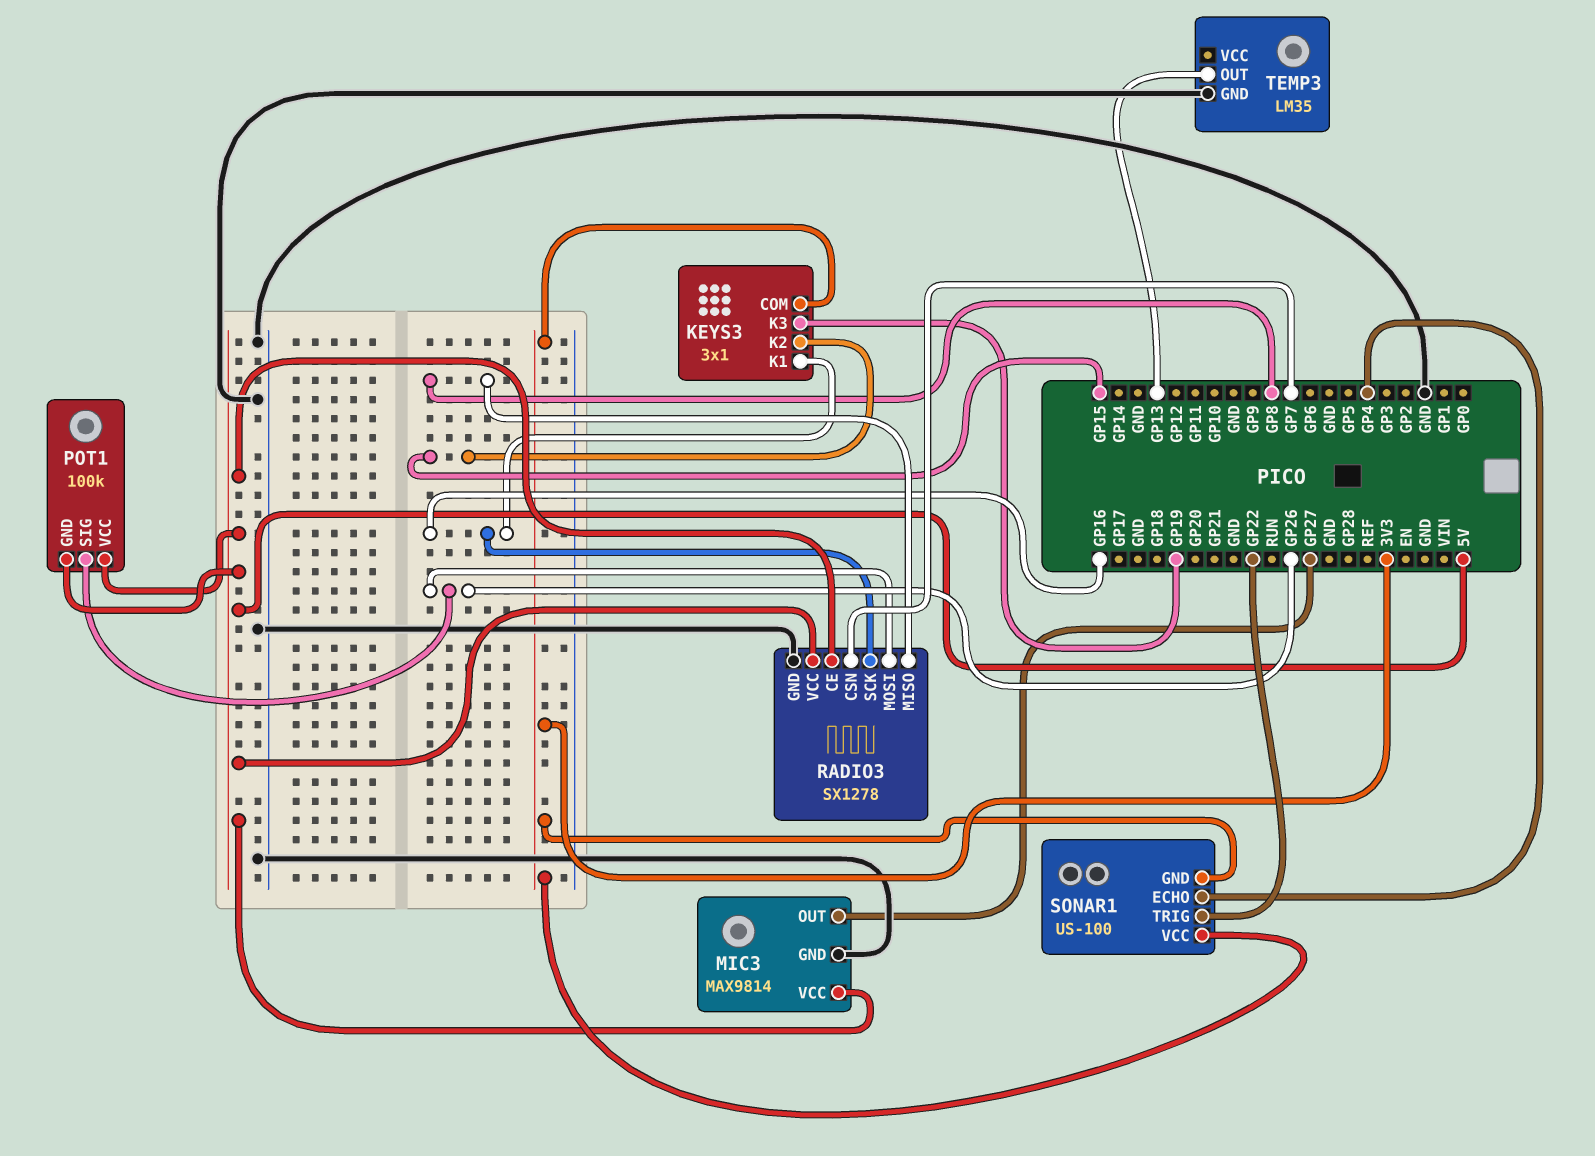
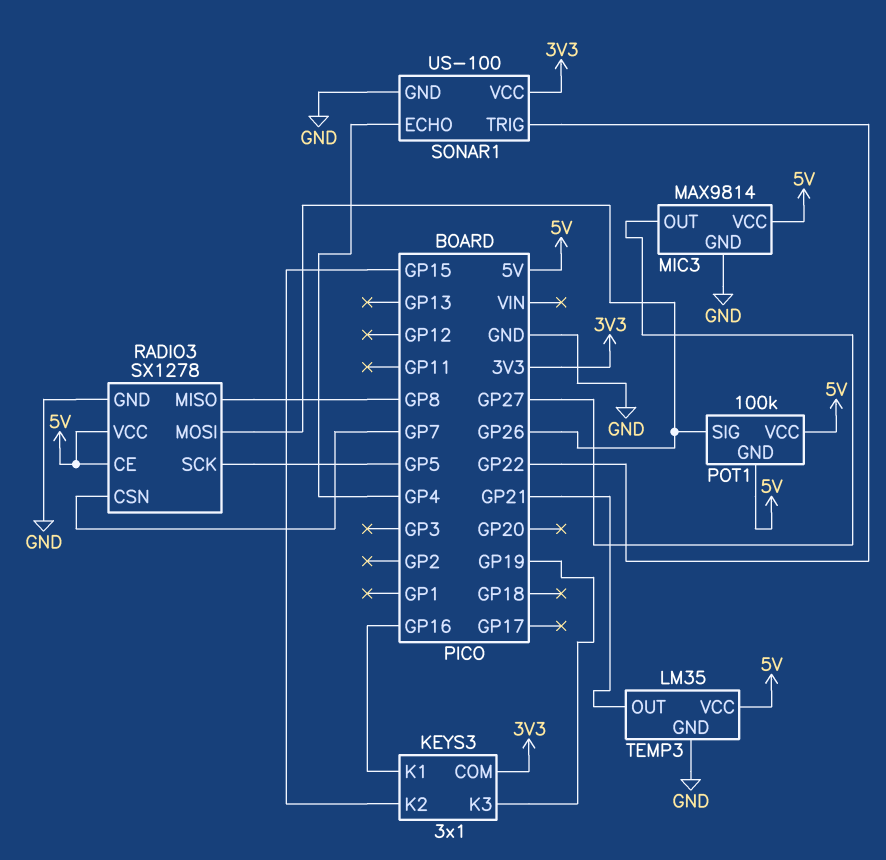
RADIO3 pin SCK: GP16 -> GP5
SONAR1 pin GND: 3V3 -> GND
TEMP3 pin OUT: GP13 -> GP21
TEMP3 pin VCC: none -> 5V

